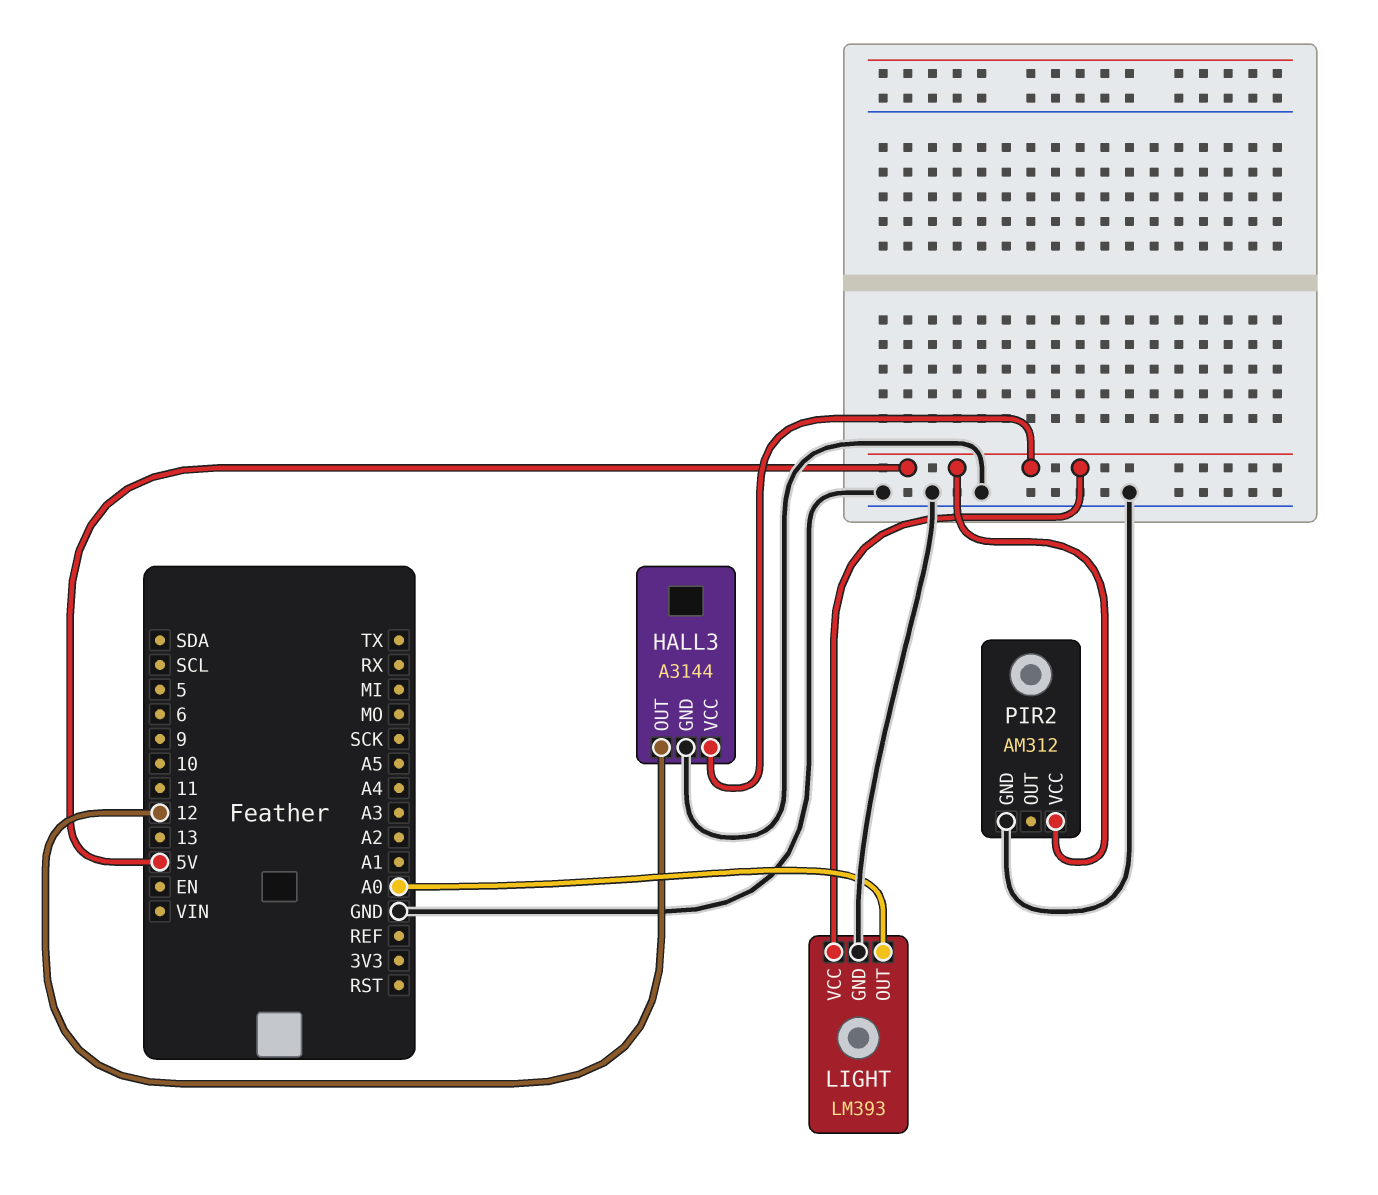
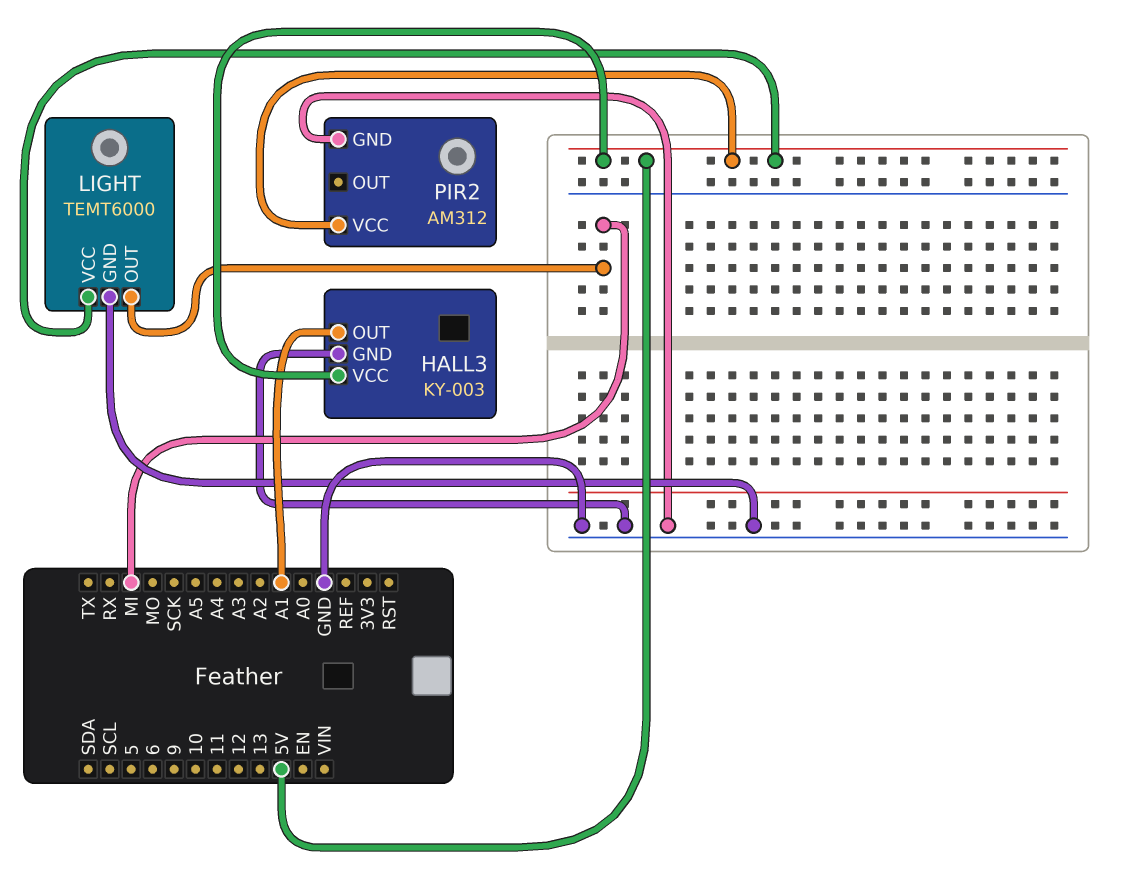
HALL3: A3144 -> KY-003
HALL3 pin OUT: 12 -> A1
LIGHT: LM393 -> TEMT6000
LIGHT pin OUT: A0 -> MI

